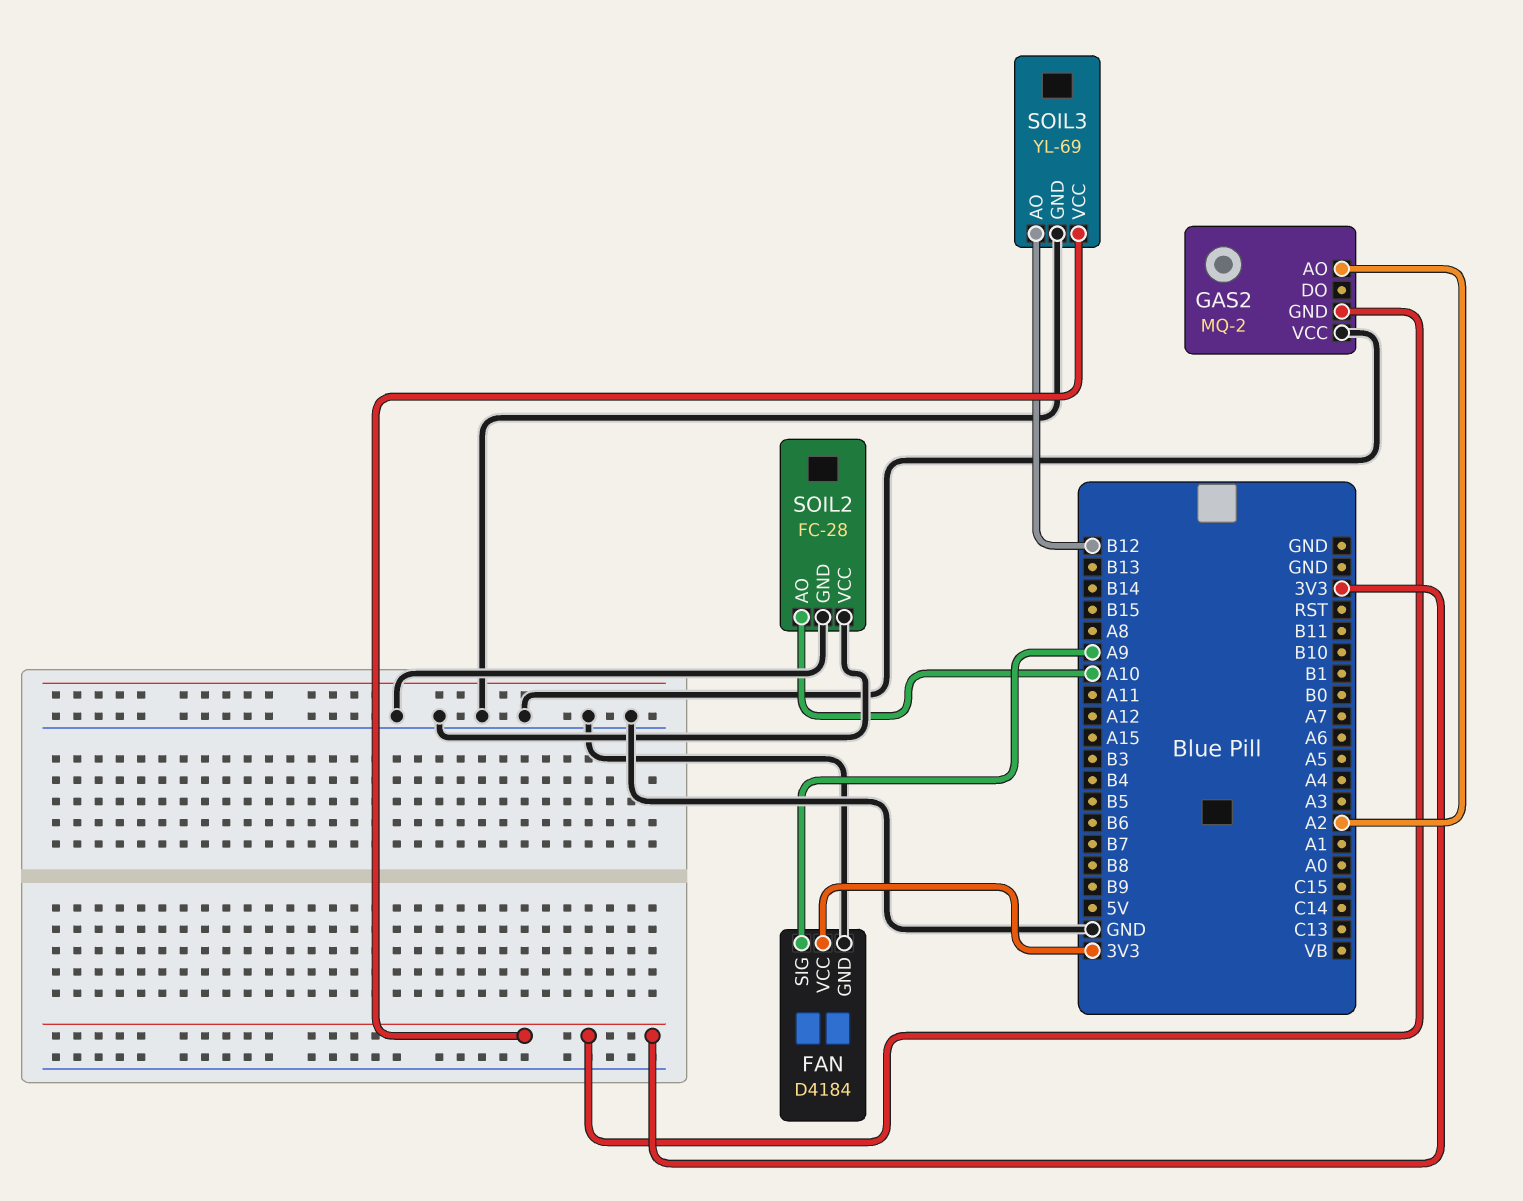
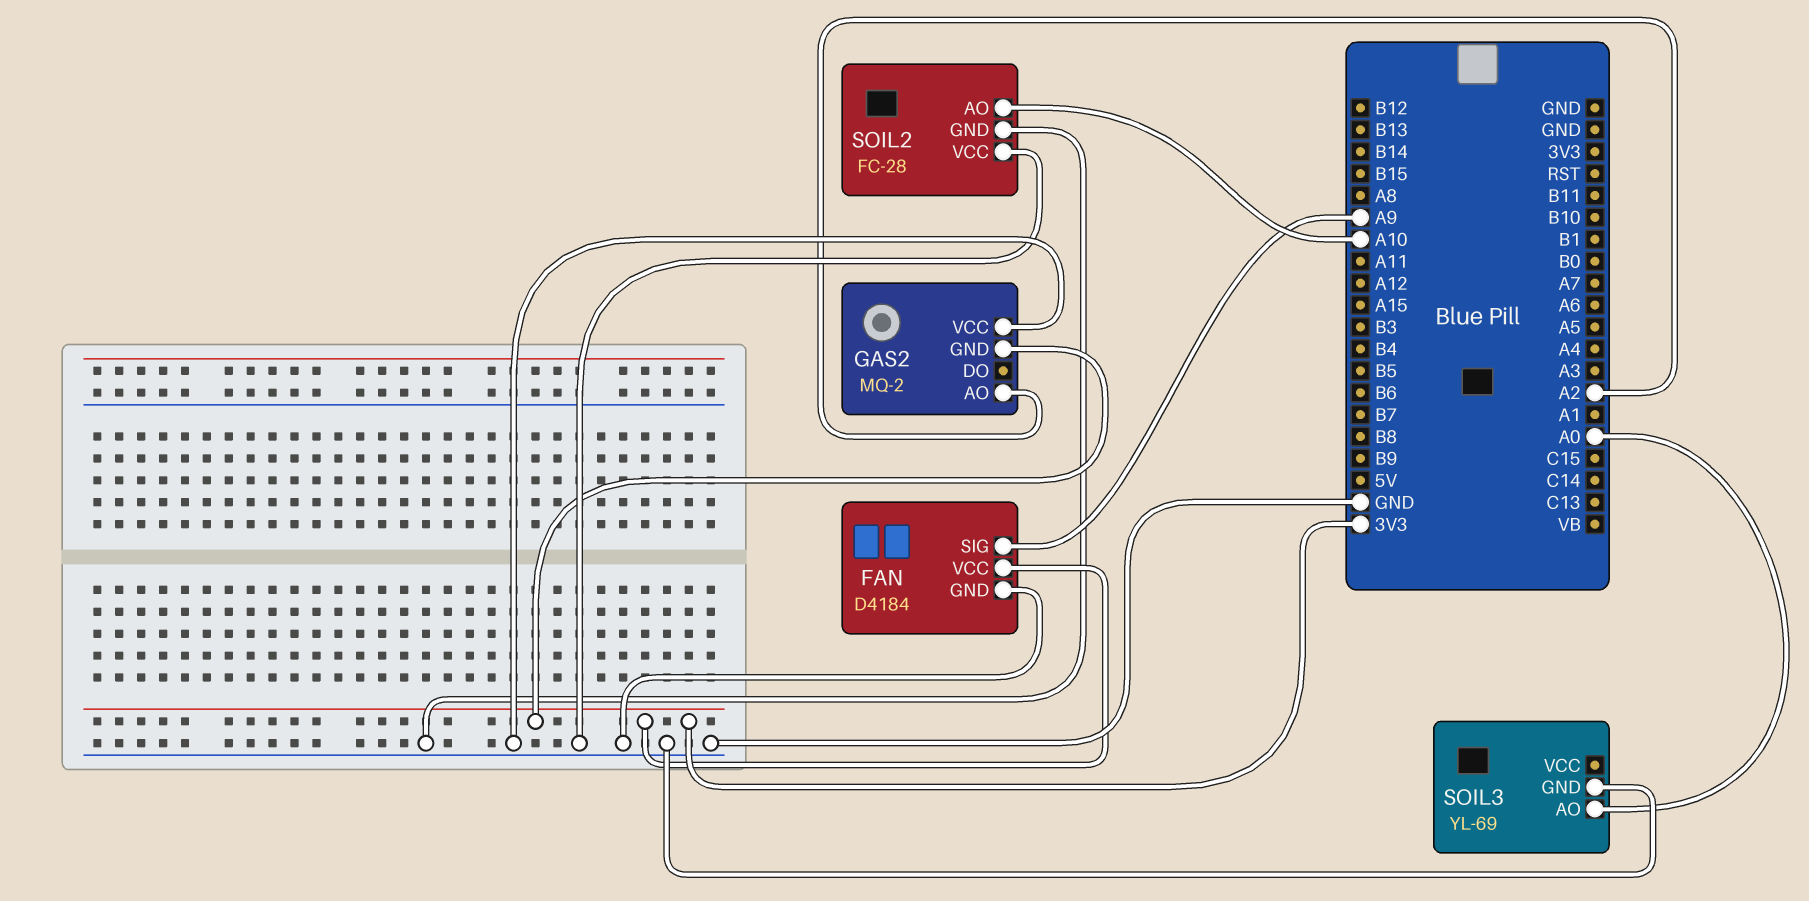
SOIL3 pin AO: B12 -> A0
SOIL3 pin VCC: 3V3 -> none

